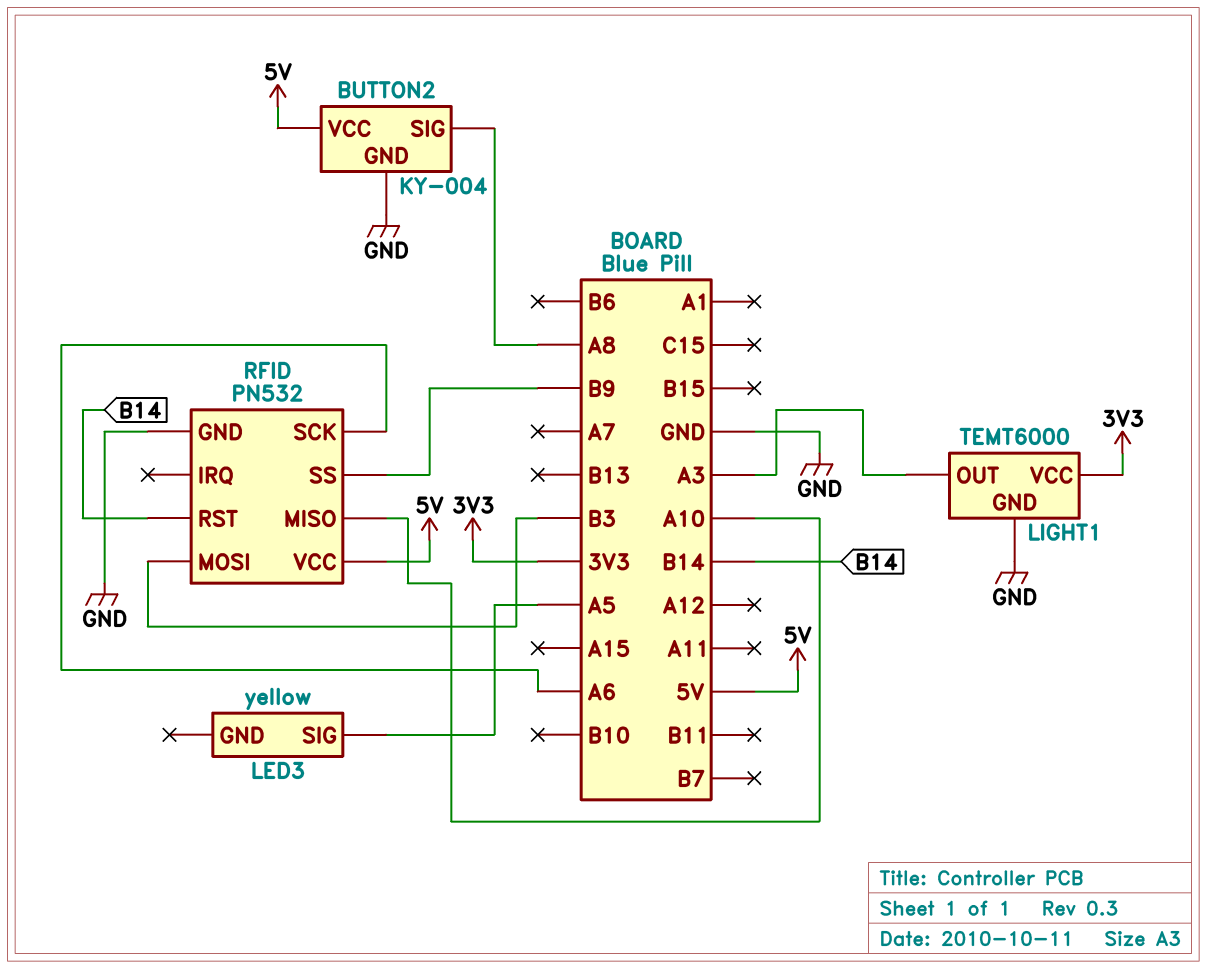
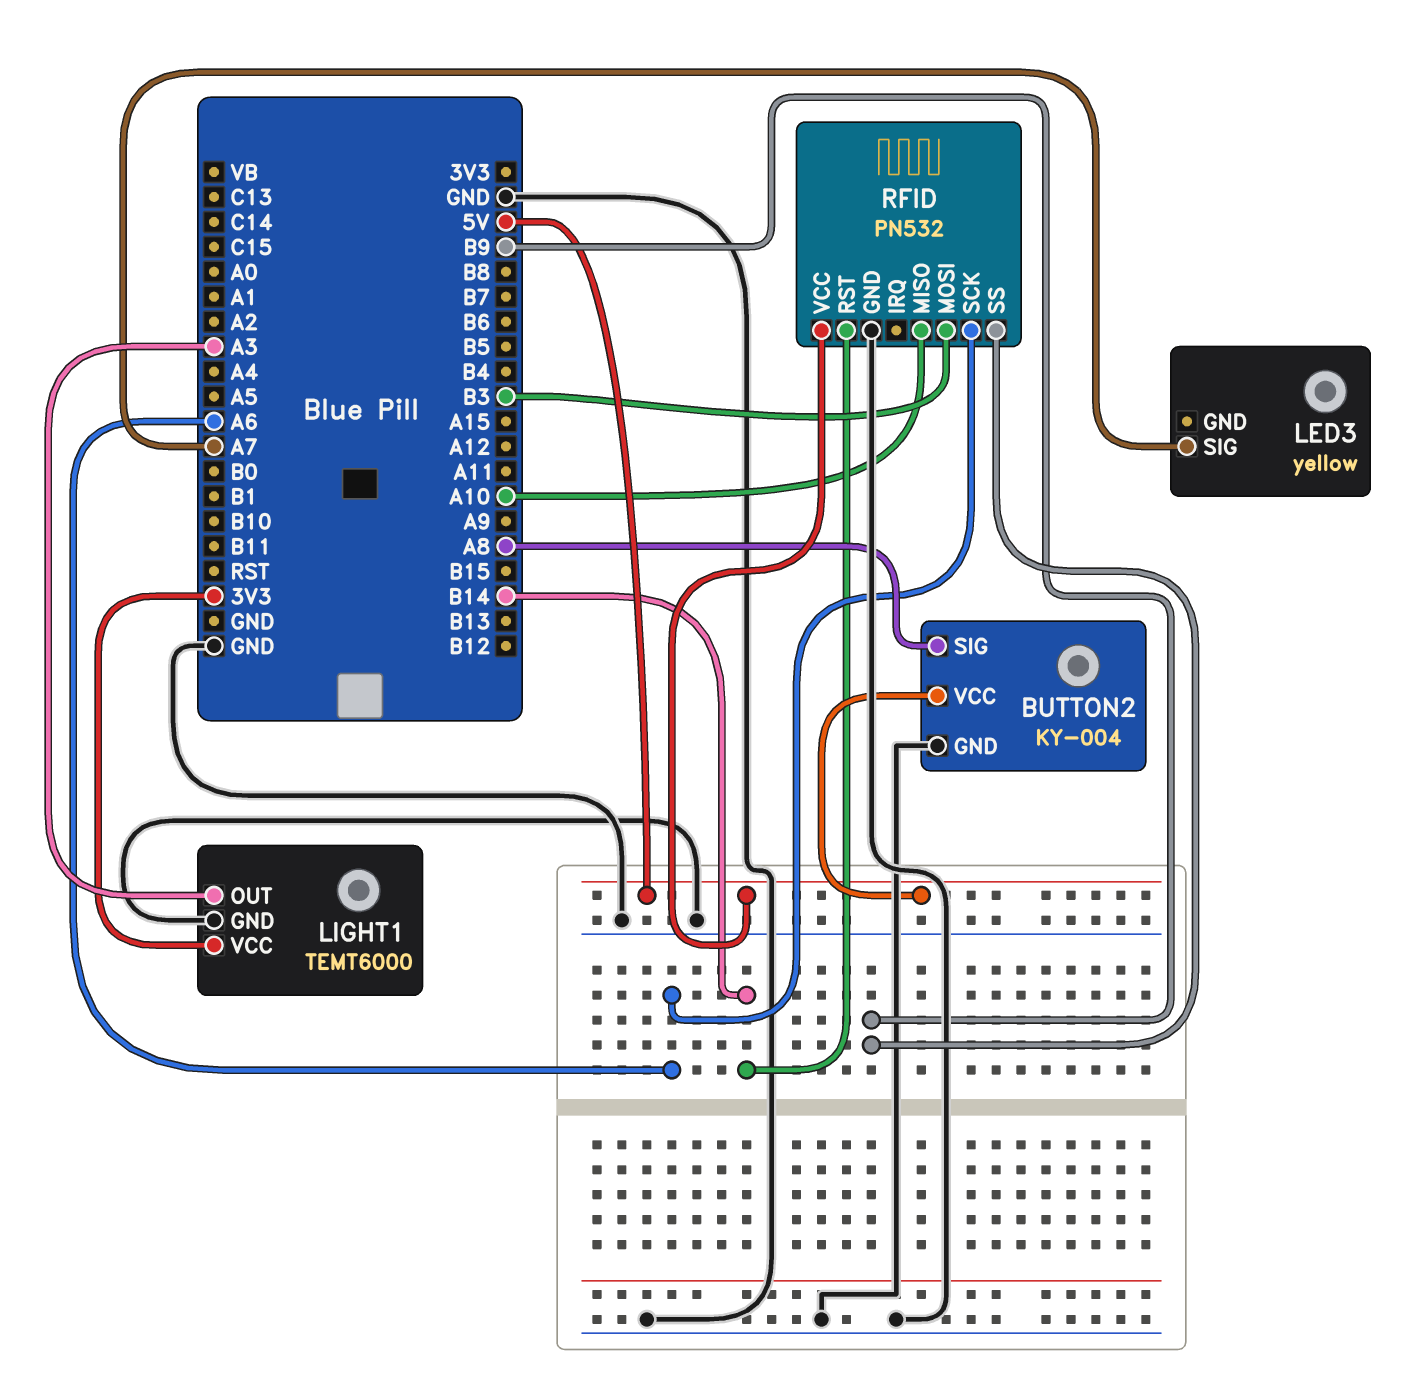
LED3 pin SIG: A5 -> A7

